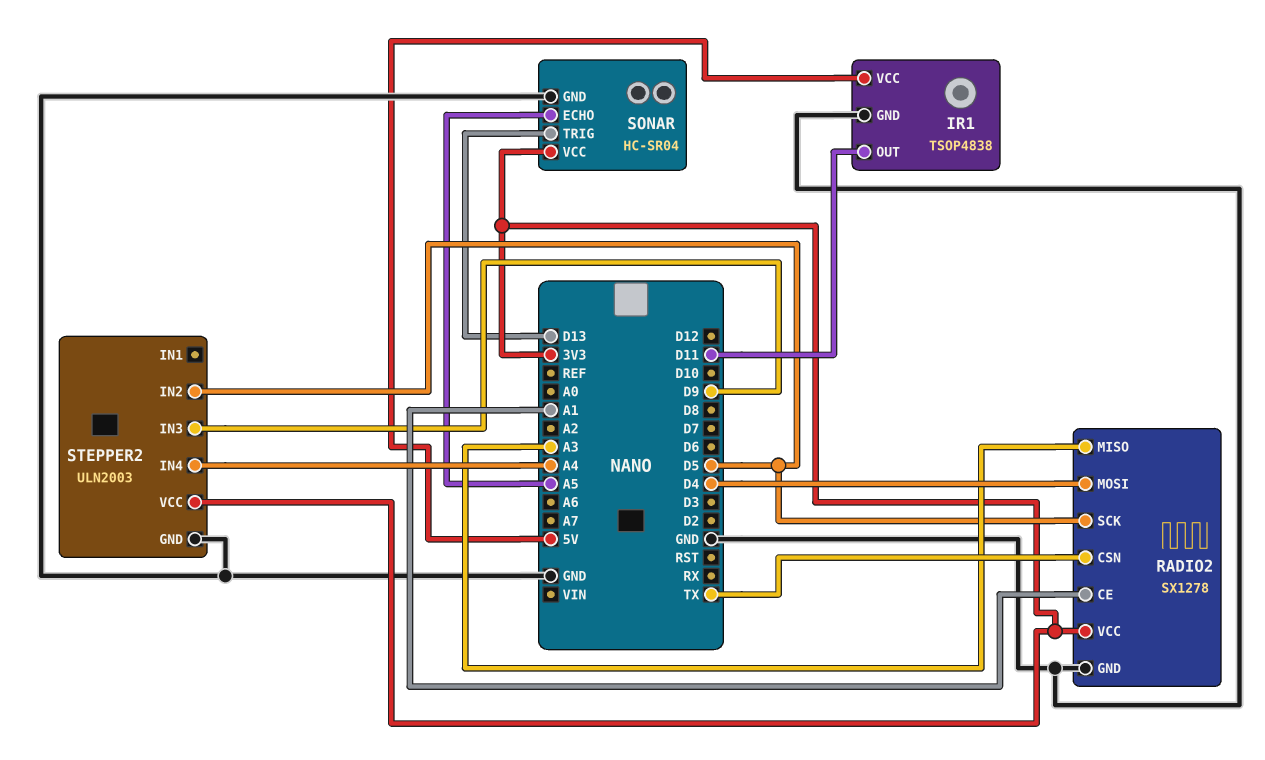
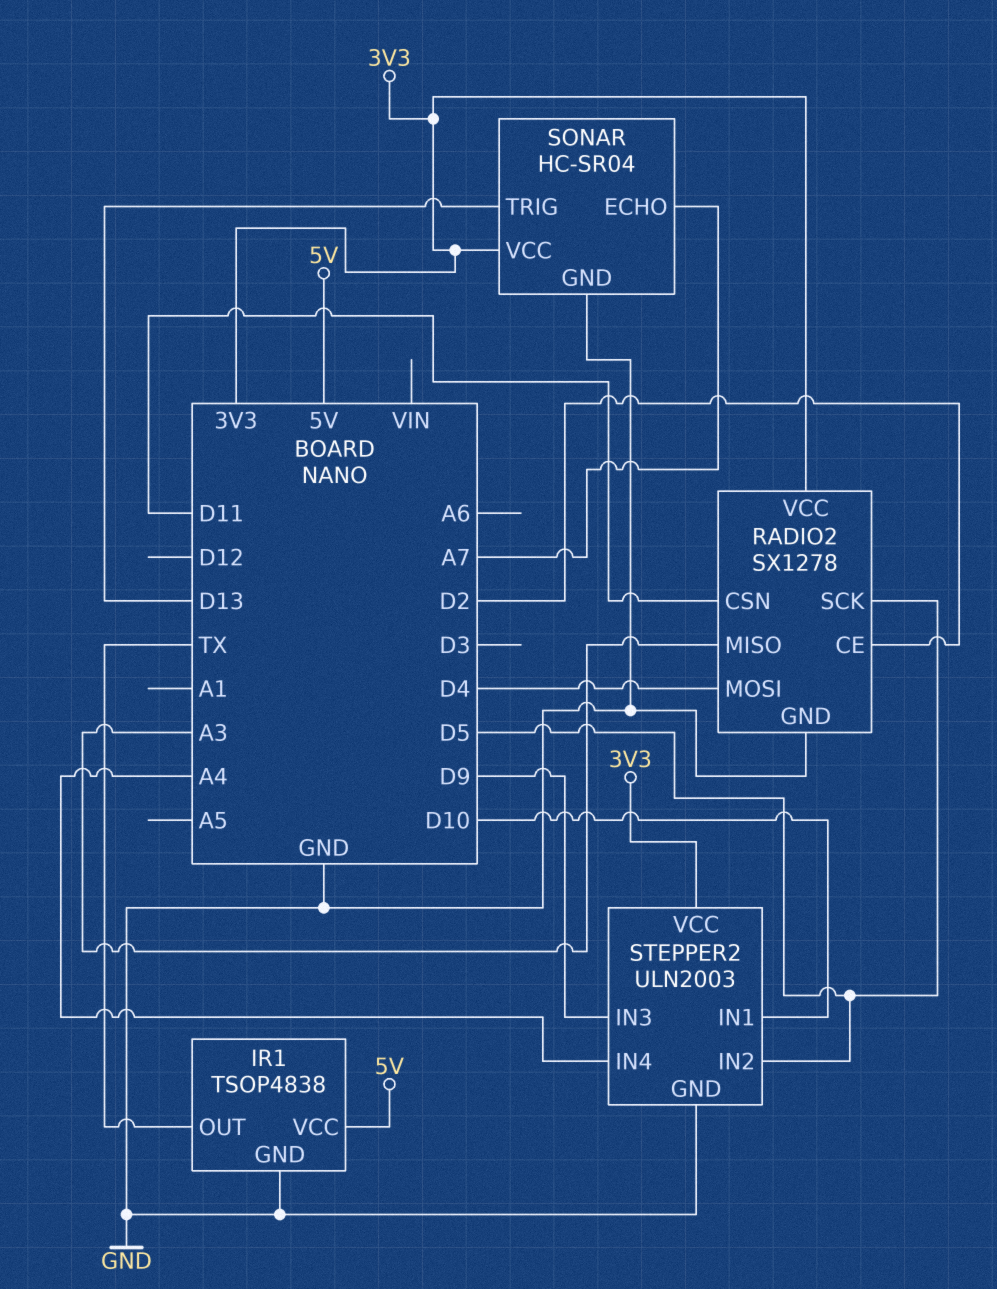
IR1 pin OUT: D11 -> TX
RADIO2 pin CE: A1 -> D2
RADIO2 pin CSN: TX -> D11
SONAR pin ECHO: A5 -> A7
STEPPER2 pin IN1: none -> D10

